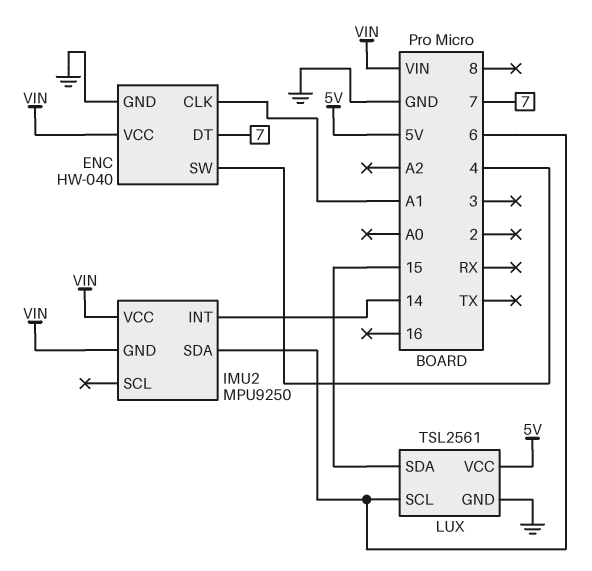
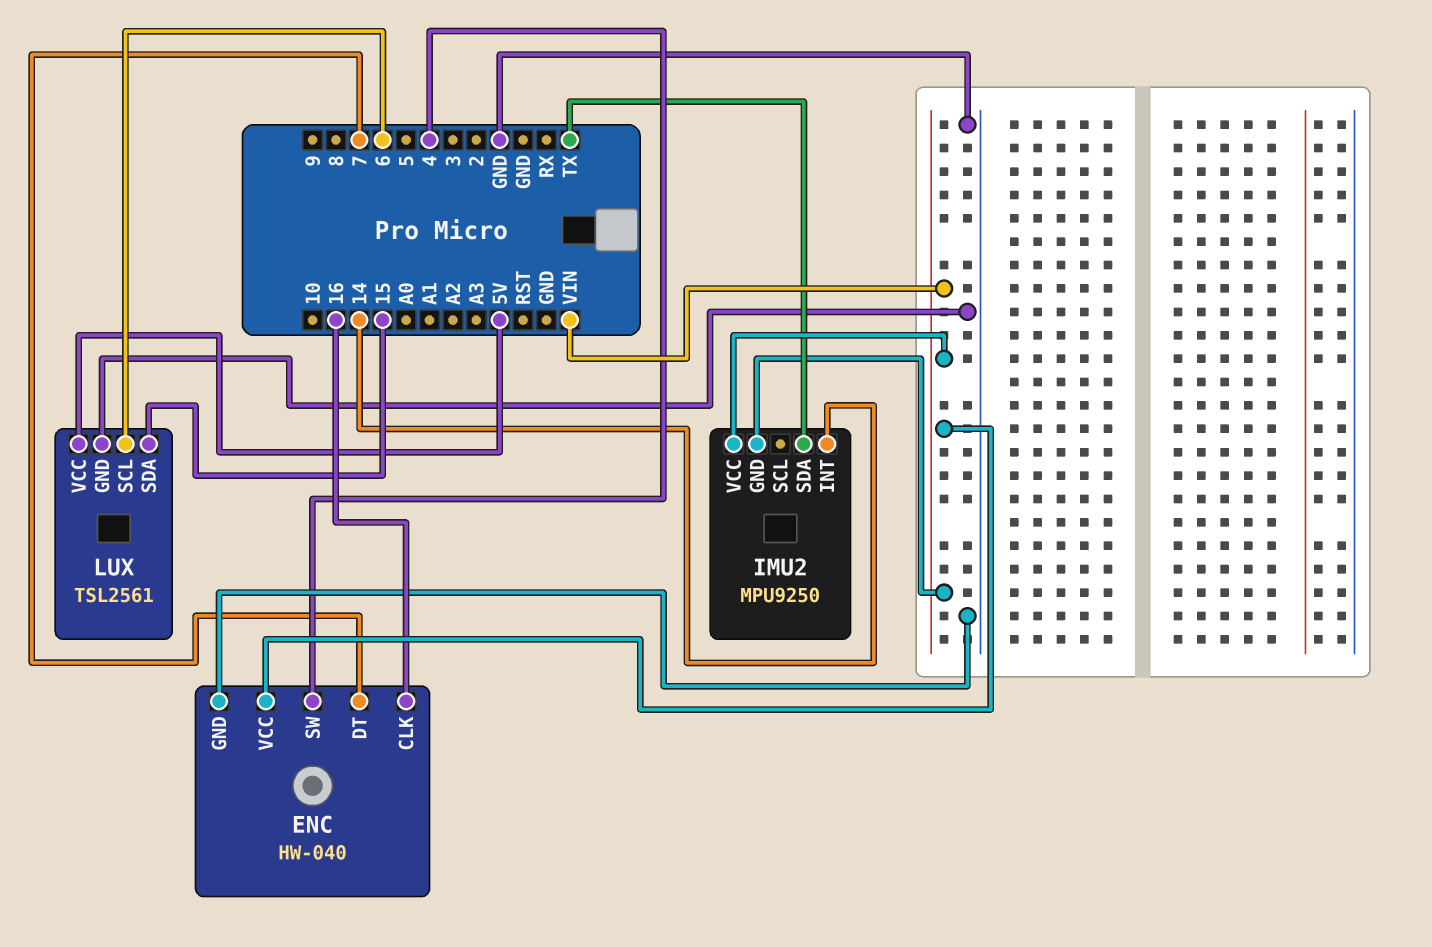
ENC pin CLK: A1 -> 16
IMU2 pin SDA: 6 -> TX

